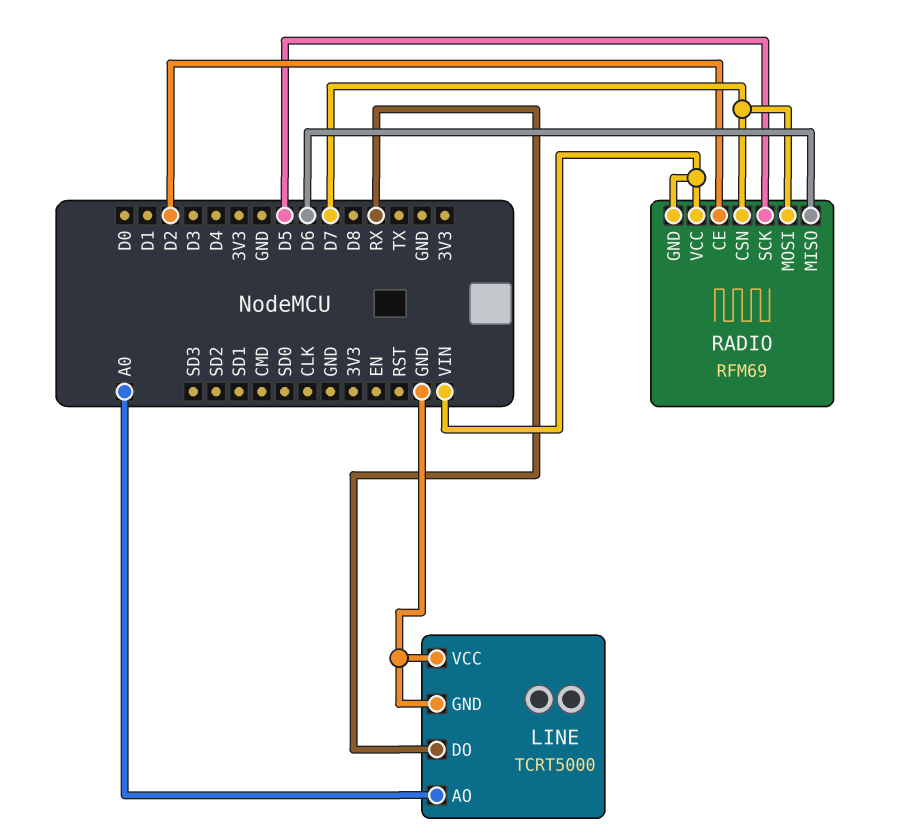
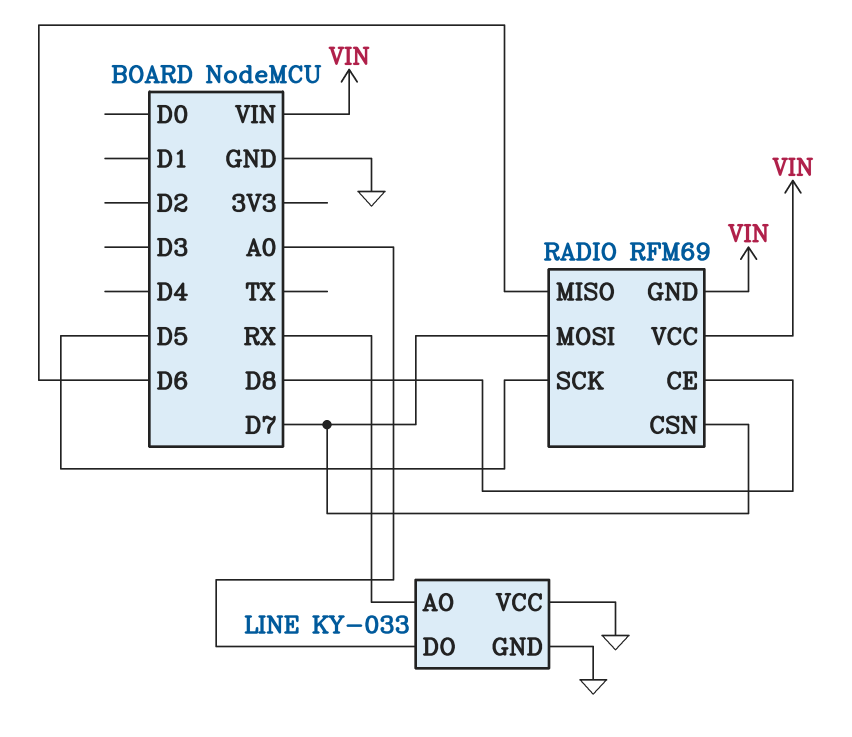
LINE: TCRT5000 -> KY-033
LINE pin AO: A0 -> RX
LINE pin DO: RX -> A0
RADIO pin CE: D2 -> D8

